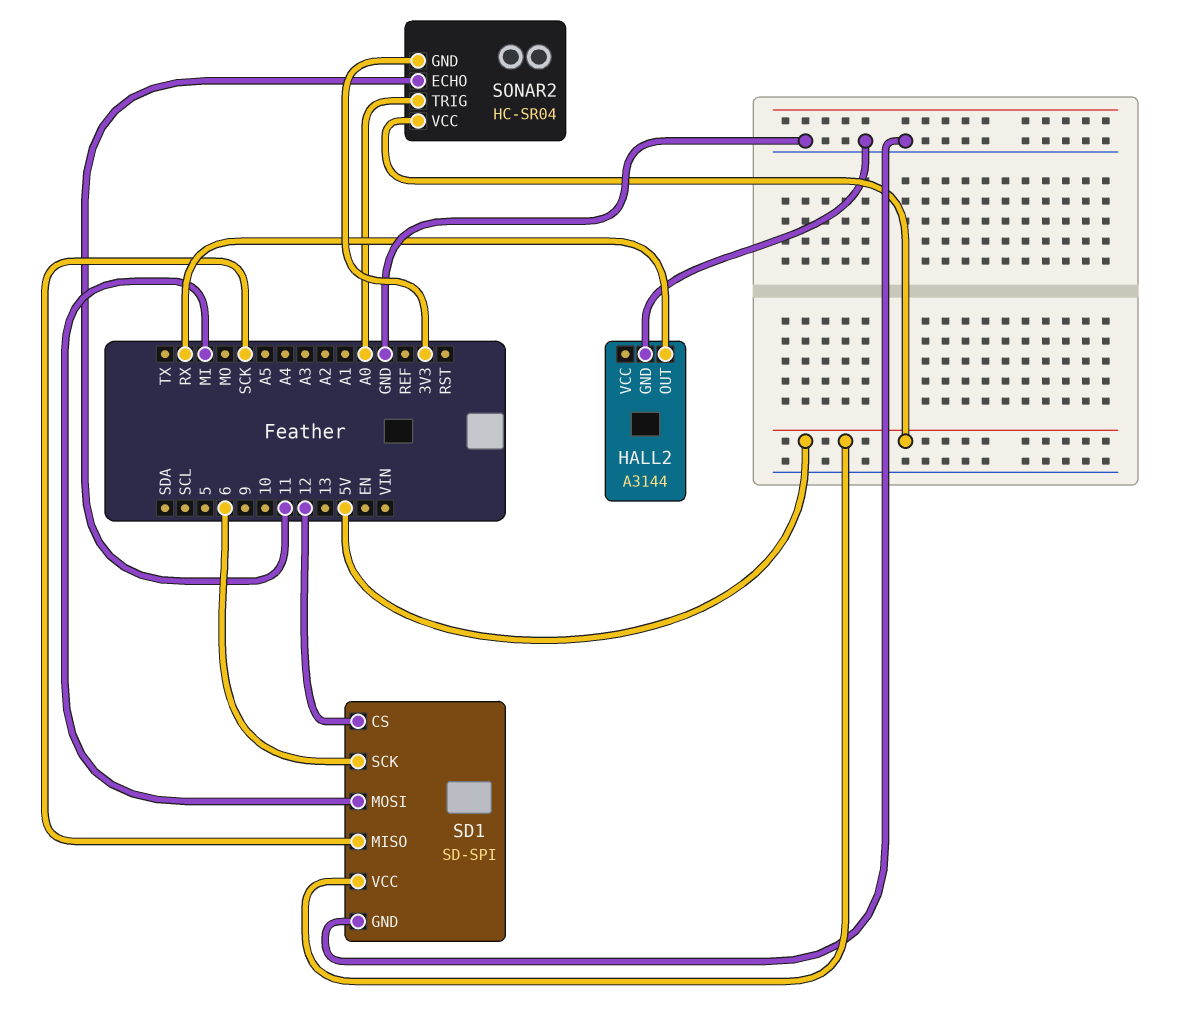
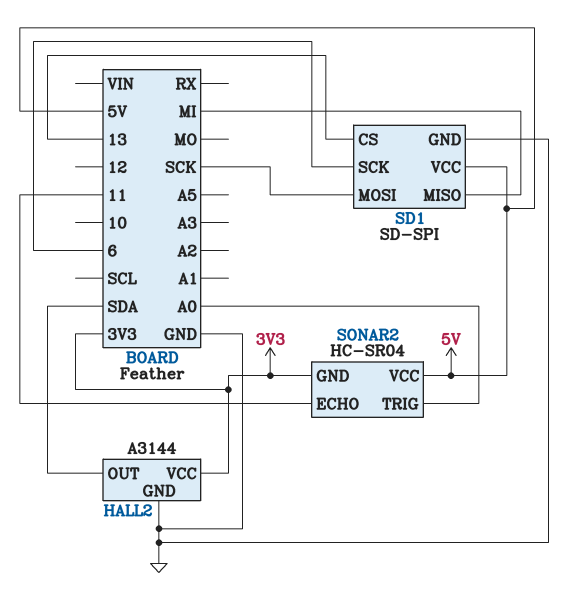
HALL2 pin OUT: RX -> SDA
HALL2 pin VCC: none -> 3V3
SD1 pin CS: 12 -> 13
SD1 pin MISO: SCK -> MI
SD1 pin MOSI: MI -> SCK

